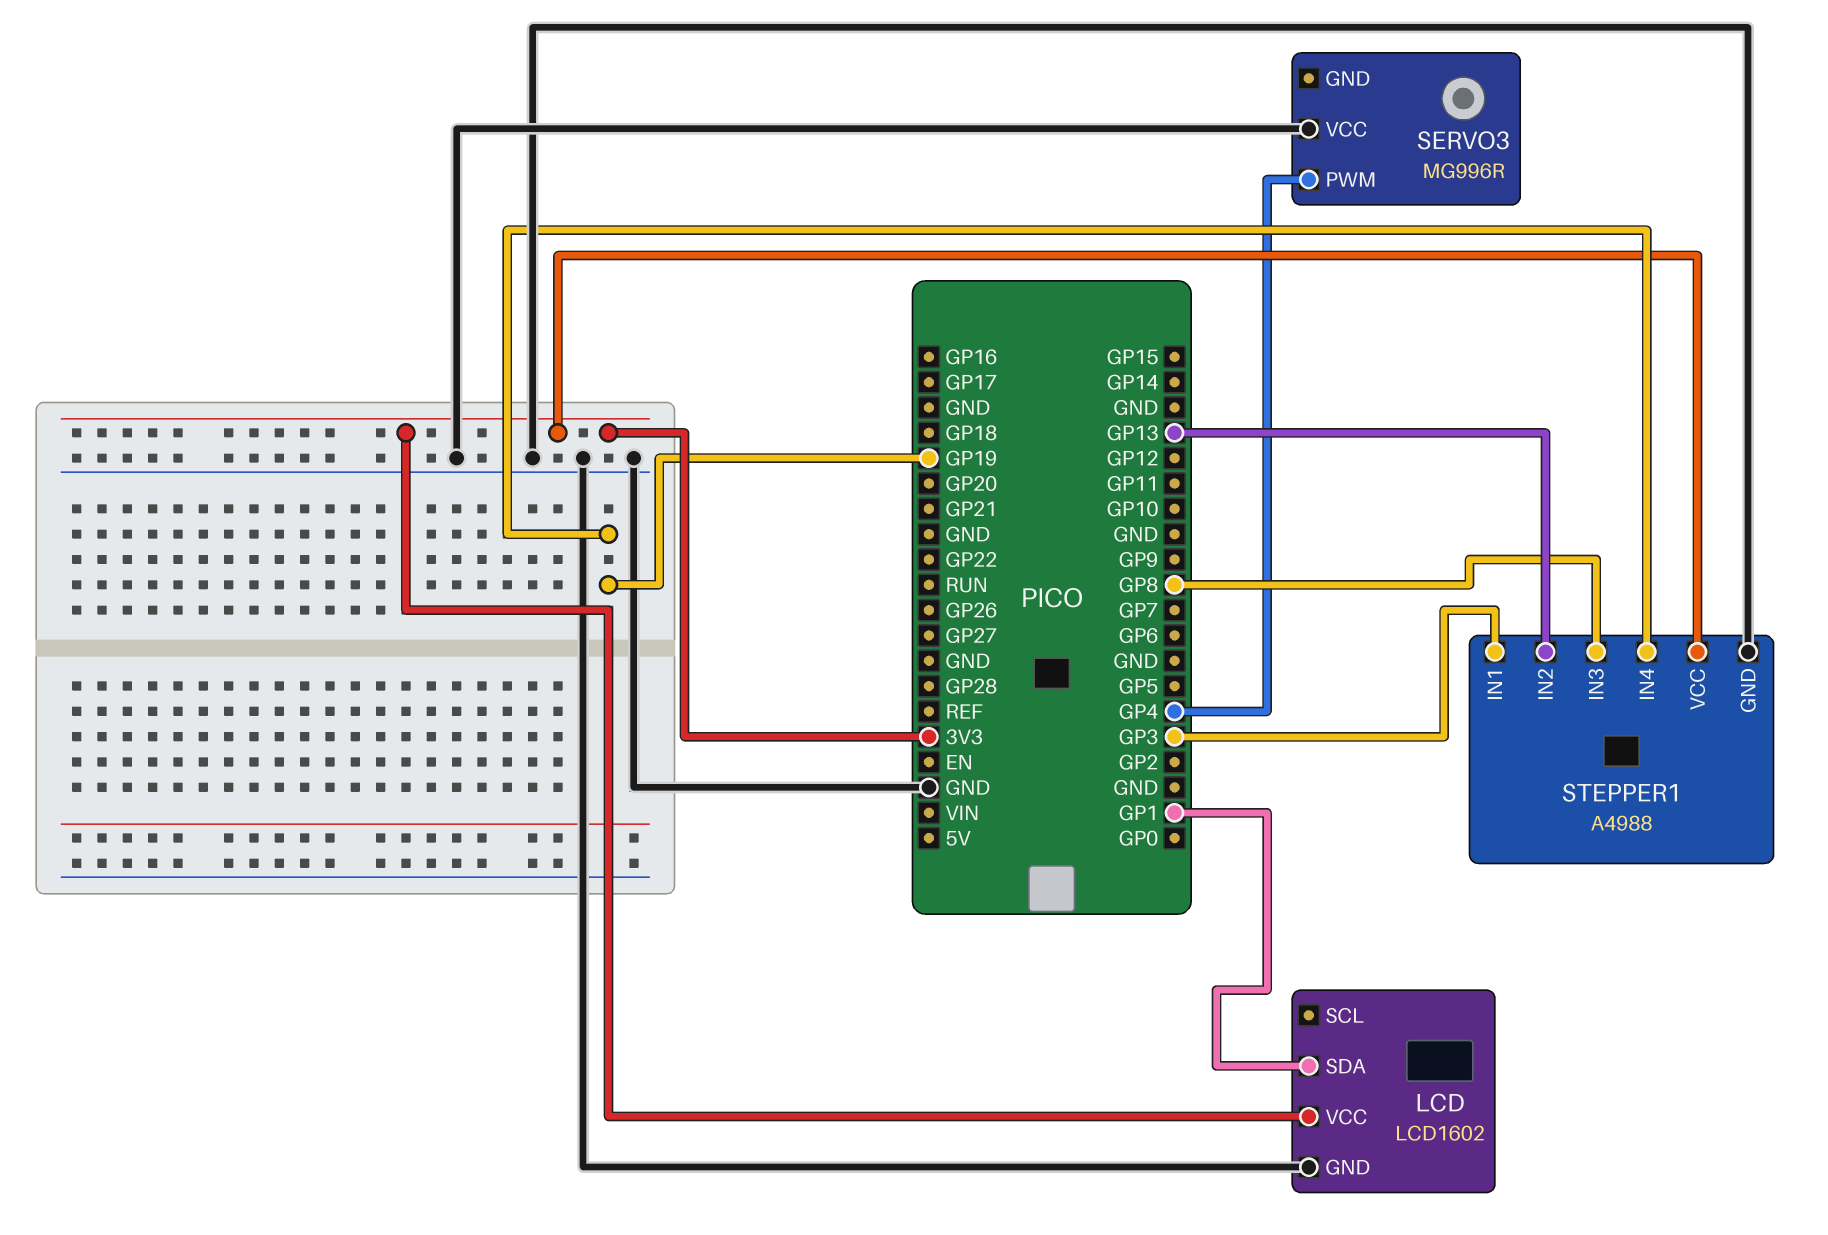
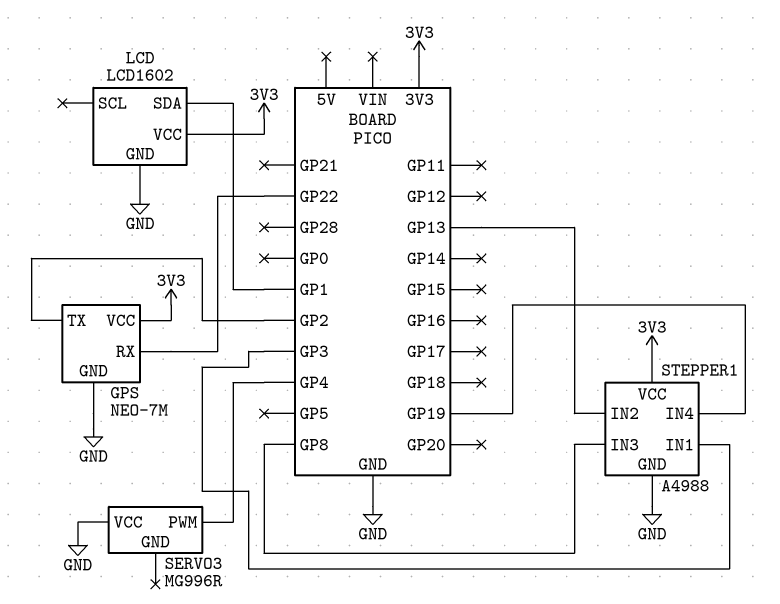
GPS: none -> NEO-7M
GPS pin GND: none -> GND
GPS pin RX: none -> GP22
GPS pin TX: none -> GP2
GPS pin VCC: none -> 3V3

